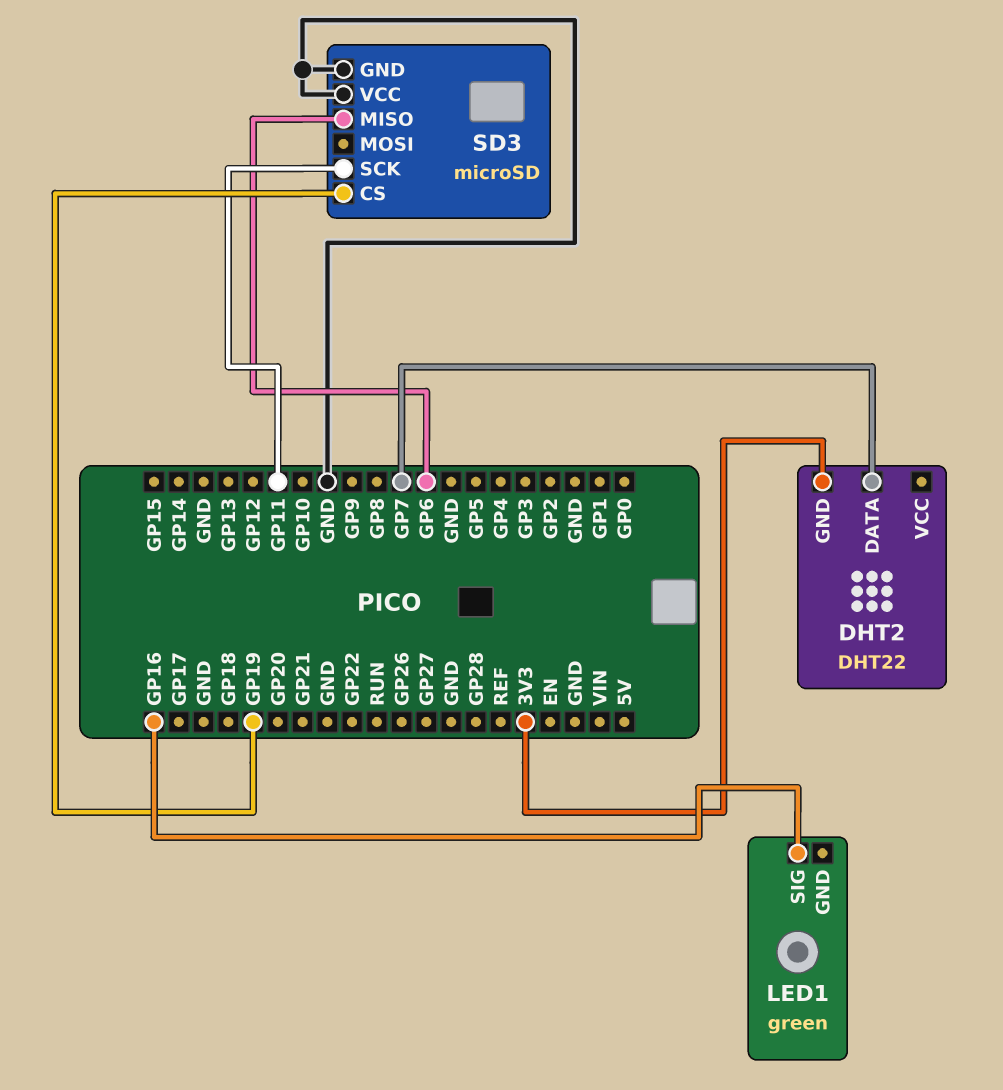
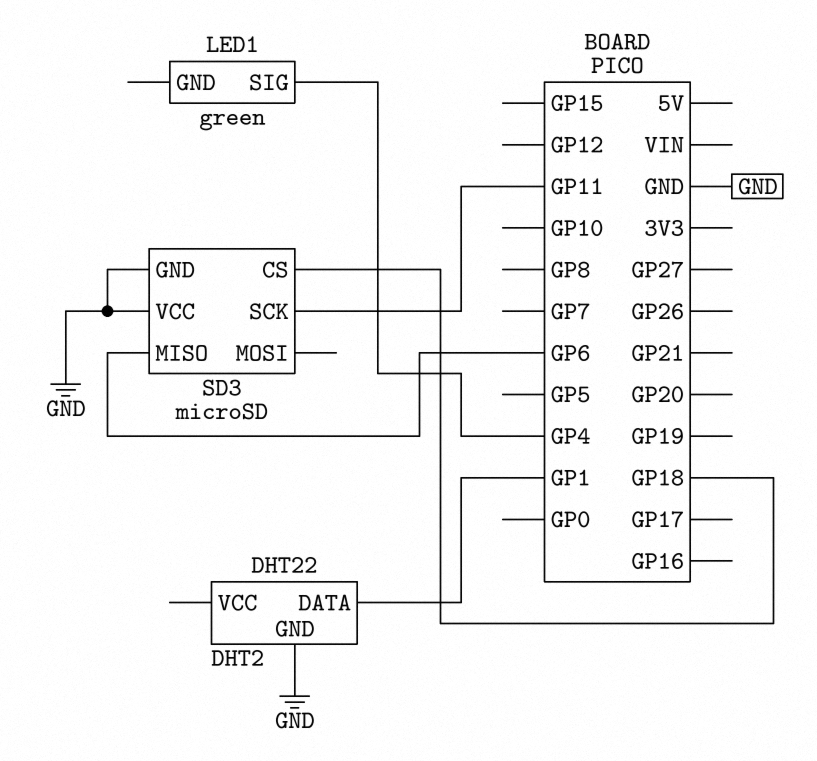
DHT2 pin DATA: GP7 -> GP1
DHT2 pin GND: 3V3 -> GND
LED1 pin SIG: GP16 -> GP4
SD3 pin CS: GP19 -> GP18

